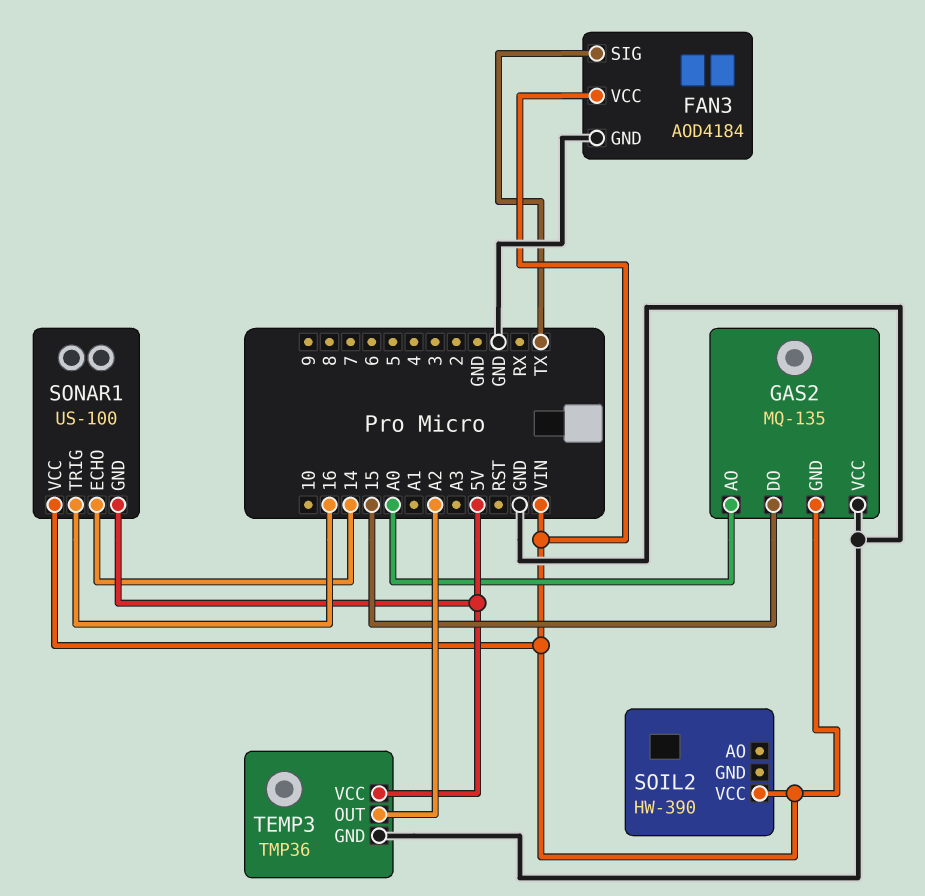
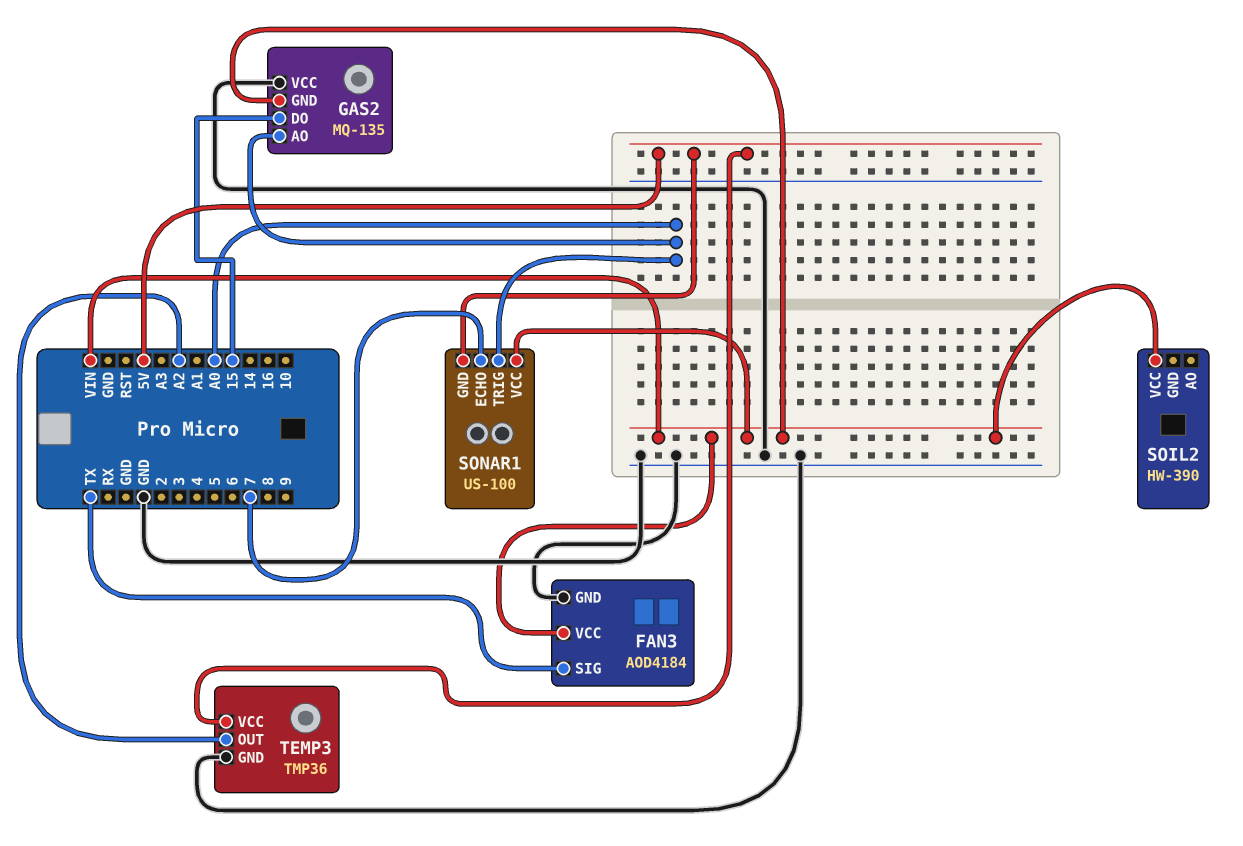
SONAR1 pin ECHO: 14 -> 7
SONAR1 pin TRIG: 16 -> A0

